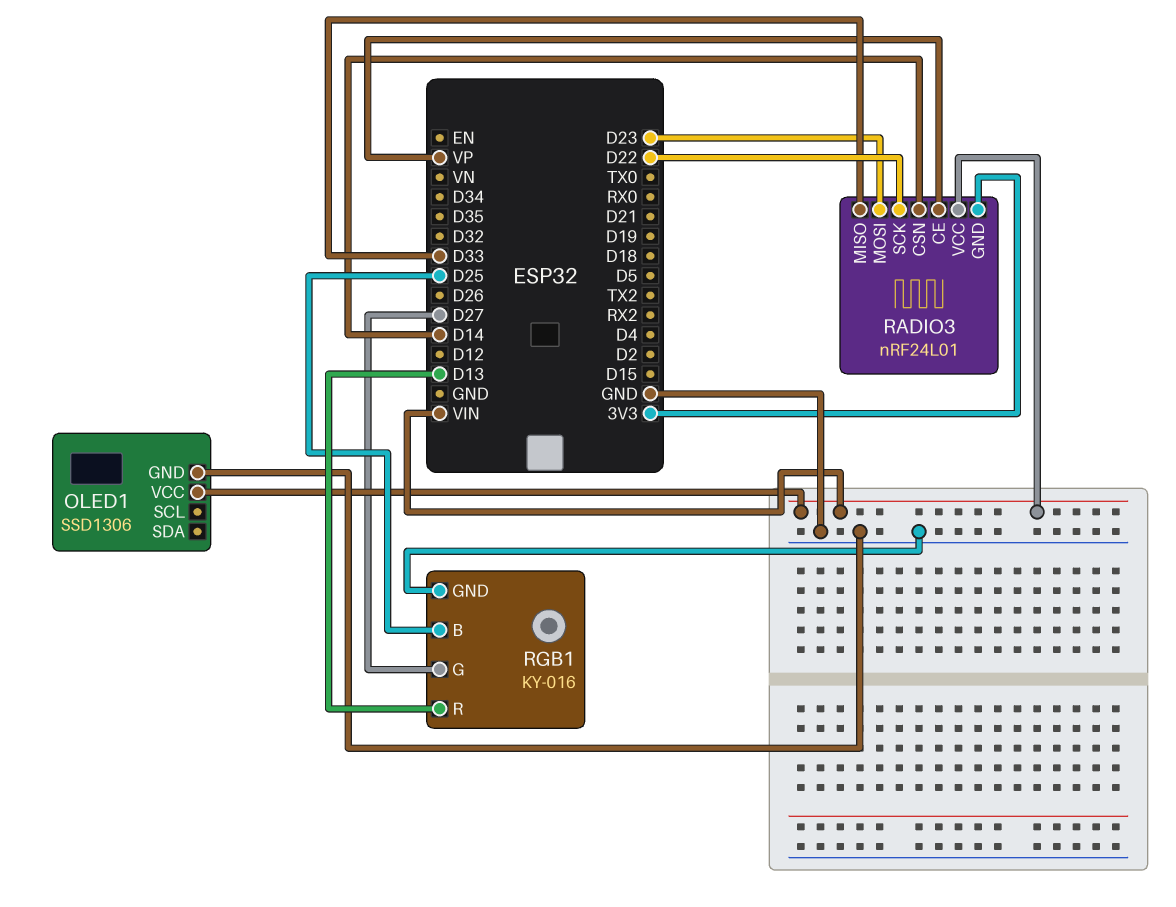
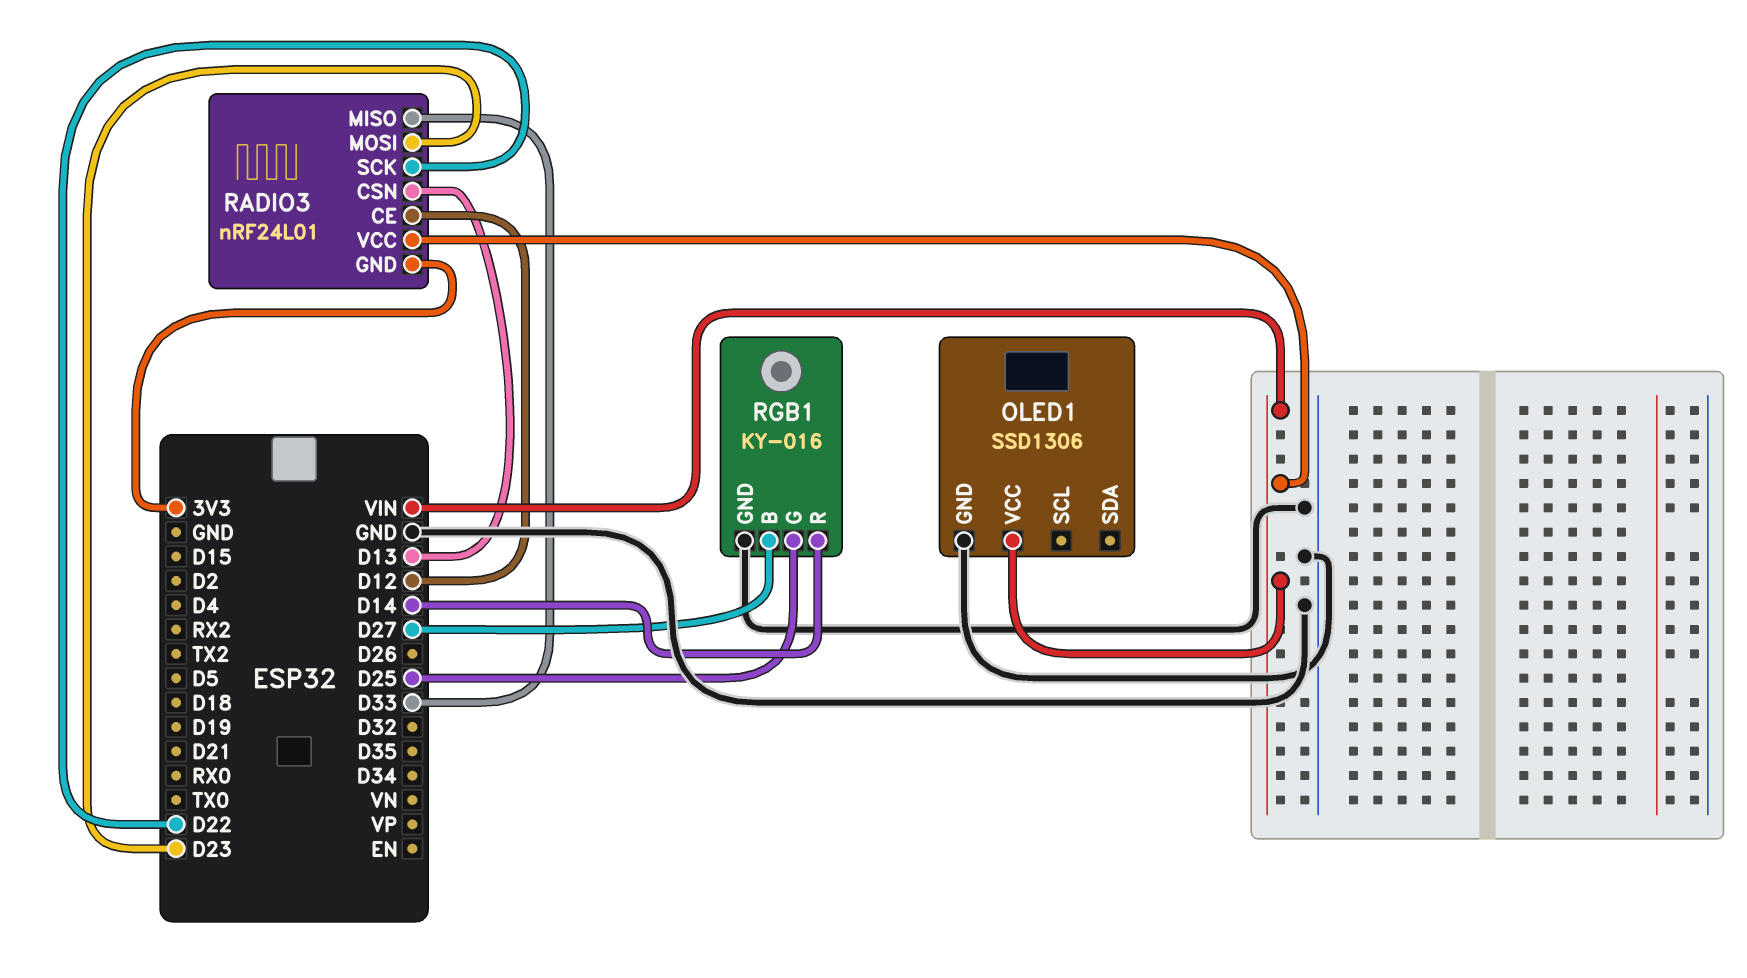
RADIO3 pin CE: VP -> D12
RADIO3 pin CSN: D14 -> D13
RGB1 pin B: D25 -> D27
RGB1 pin G: D27 -> D25
RGB1 pin R: D13 -> D14

